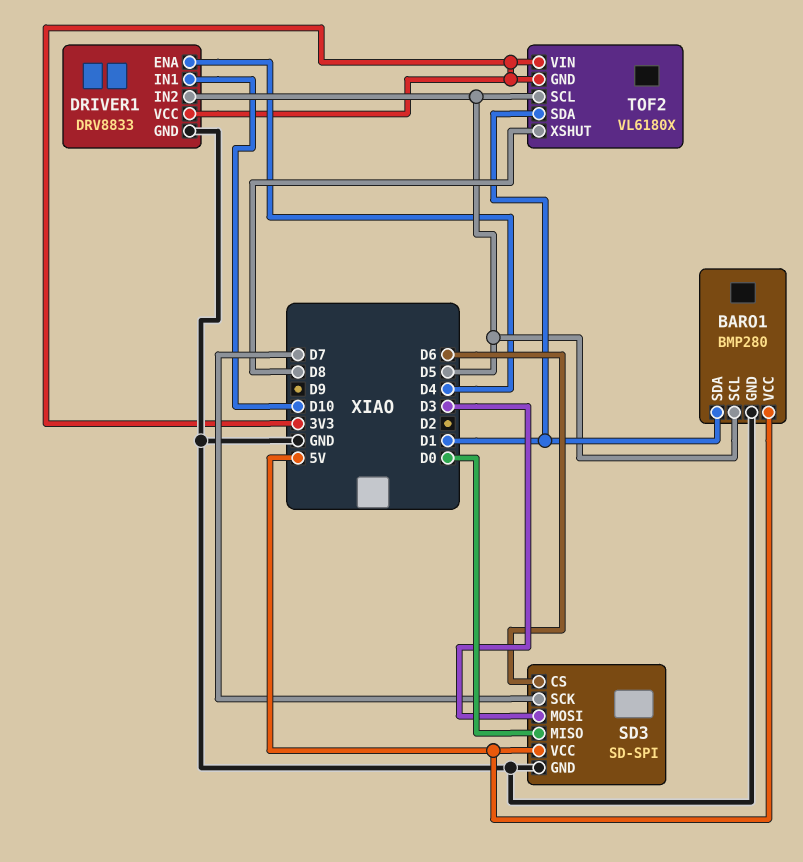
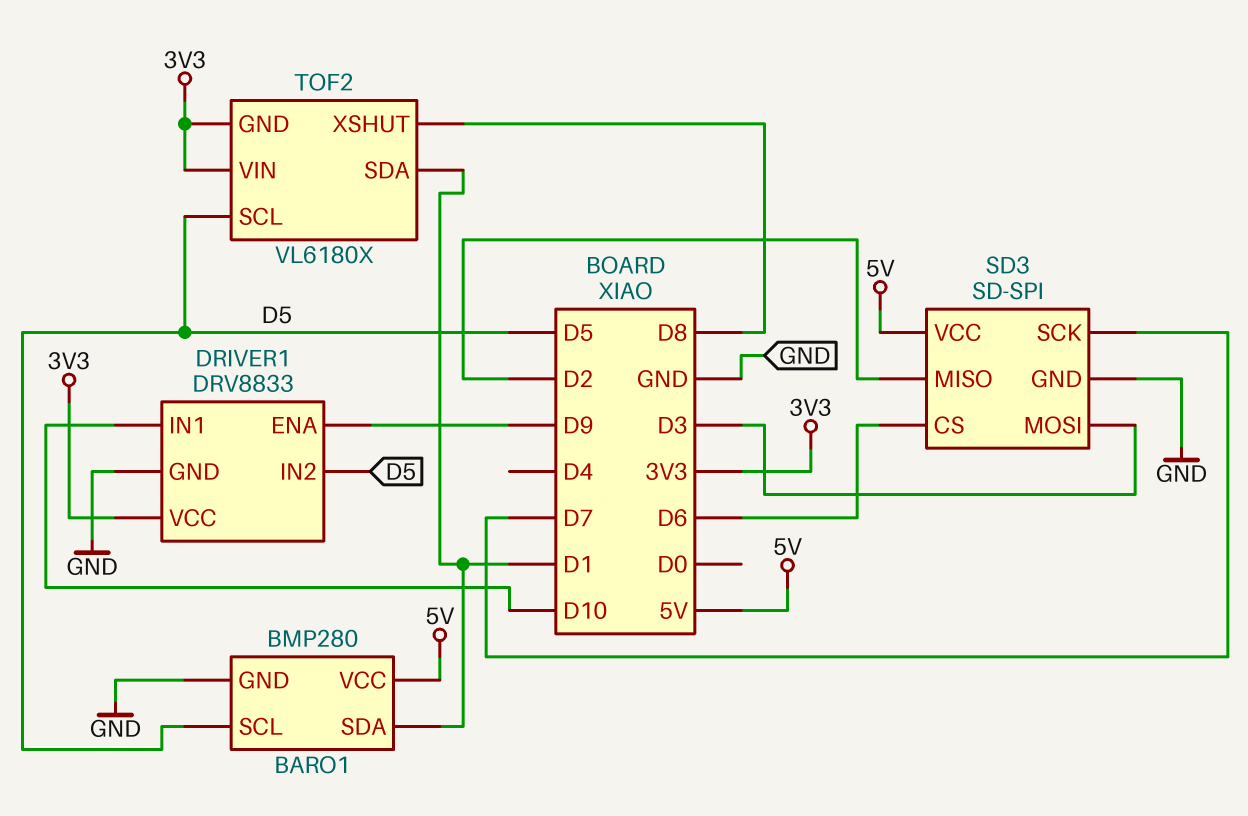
DRIVER1 pin ENA: D4 -> D9
SD3 pin MISO: D0 -> D2

